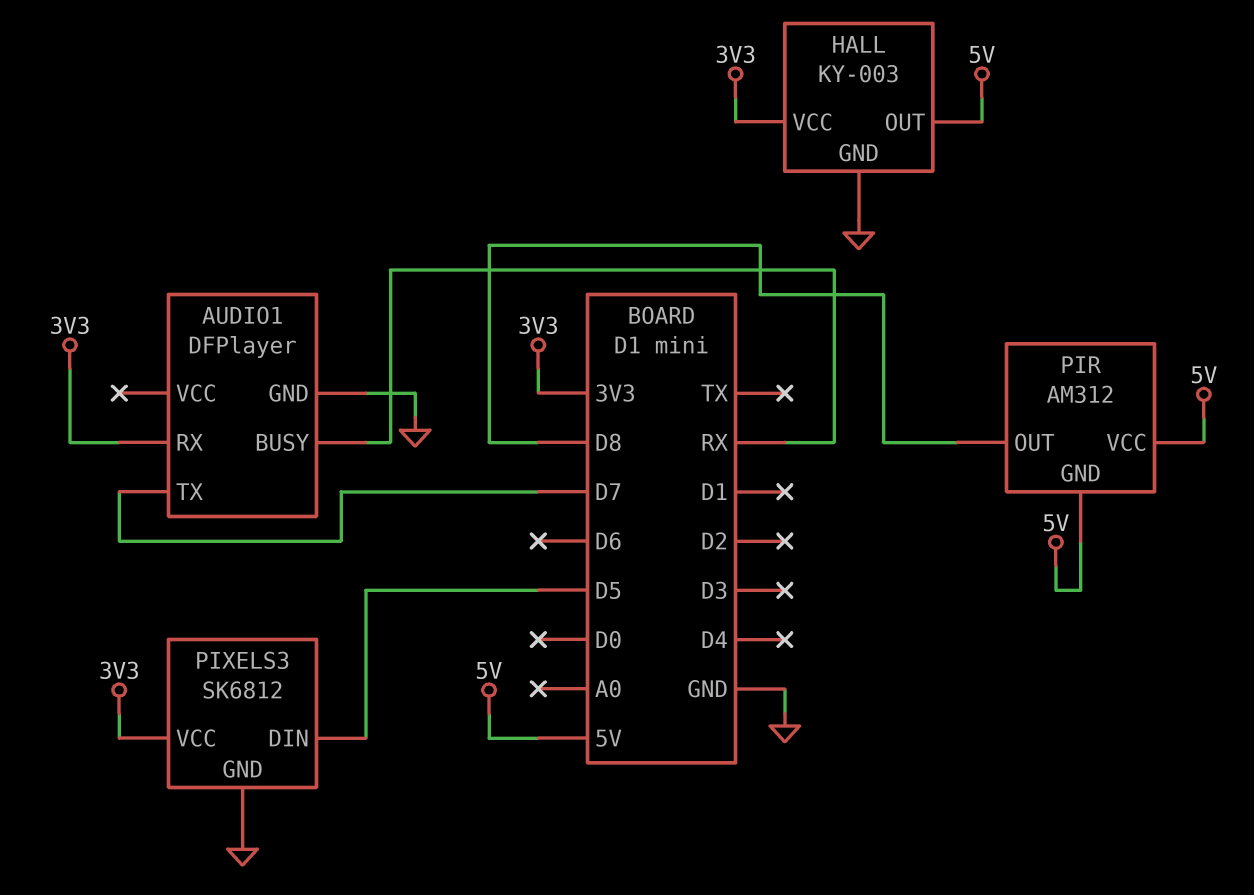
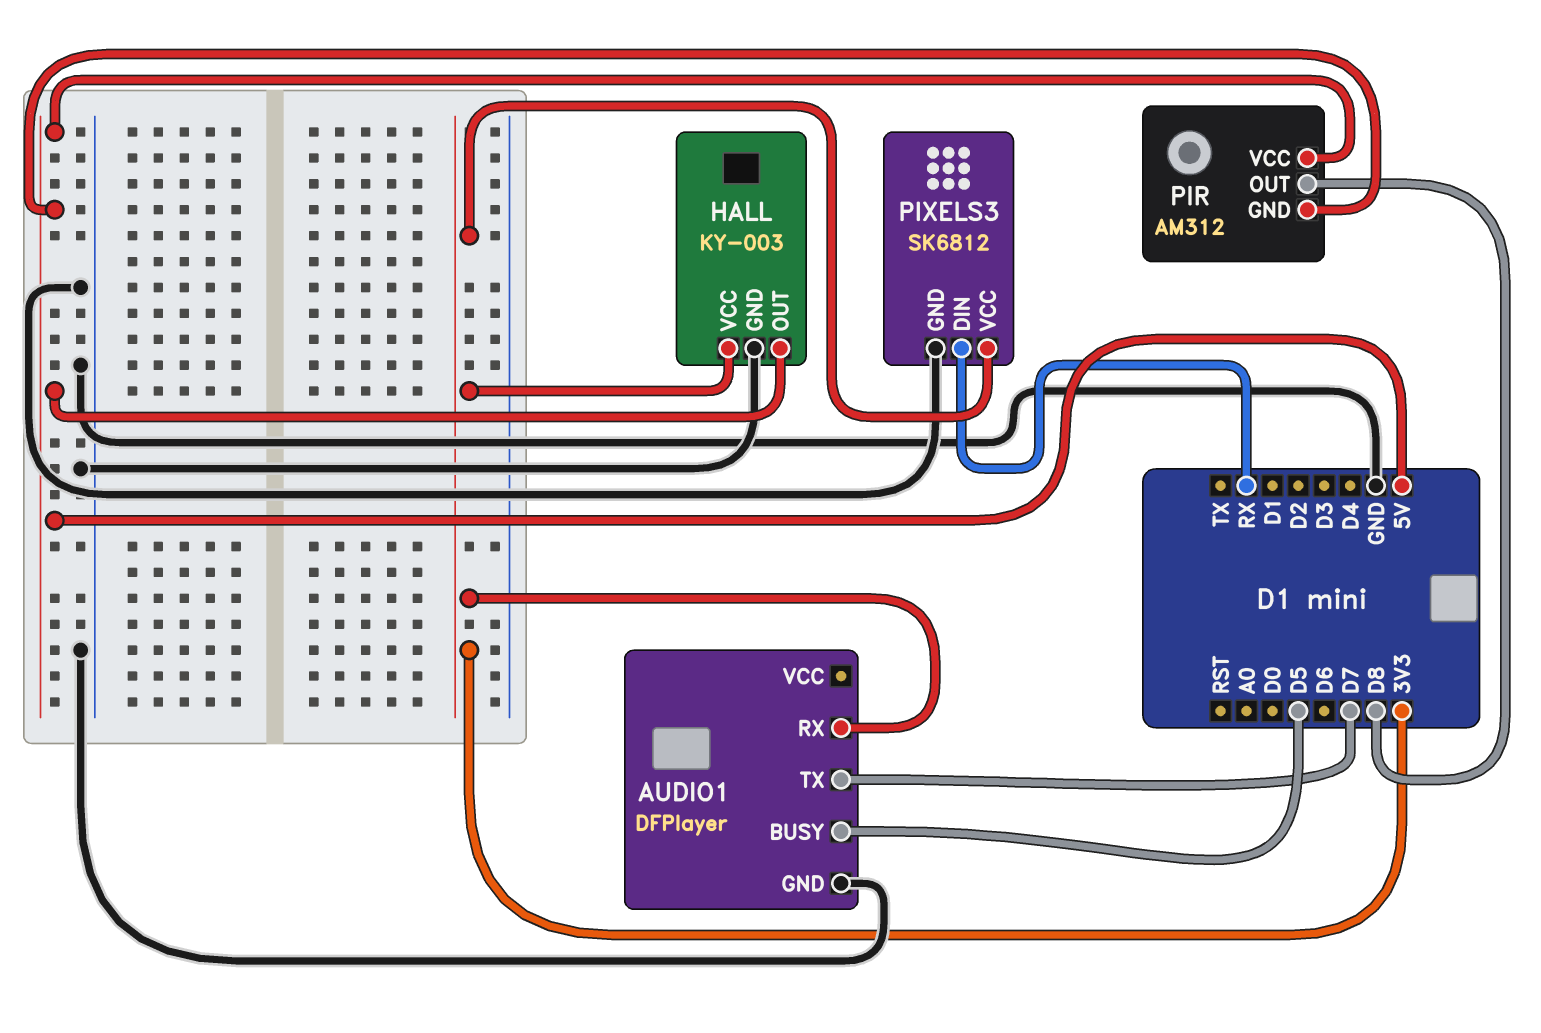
AUDIO1 pin BUSY: RX -> D5
PIXELS3 pin DIN: D5 -> RX

